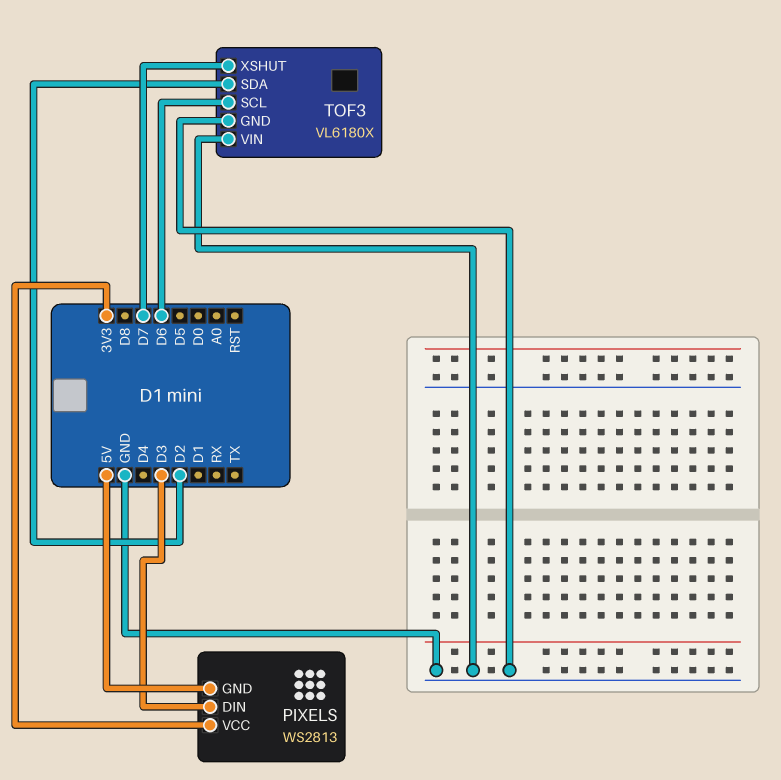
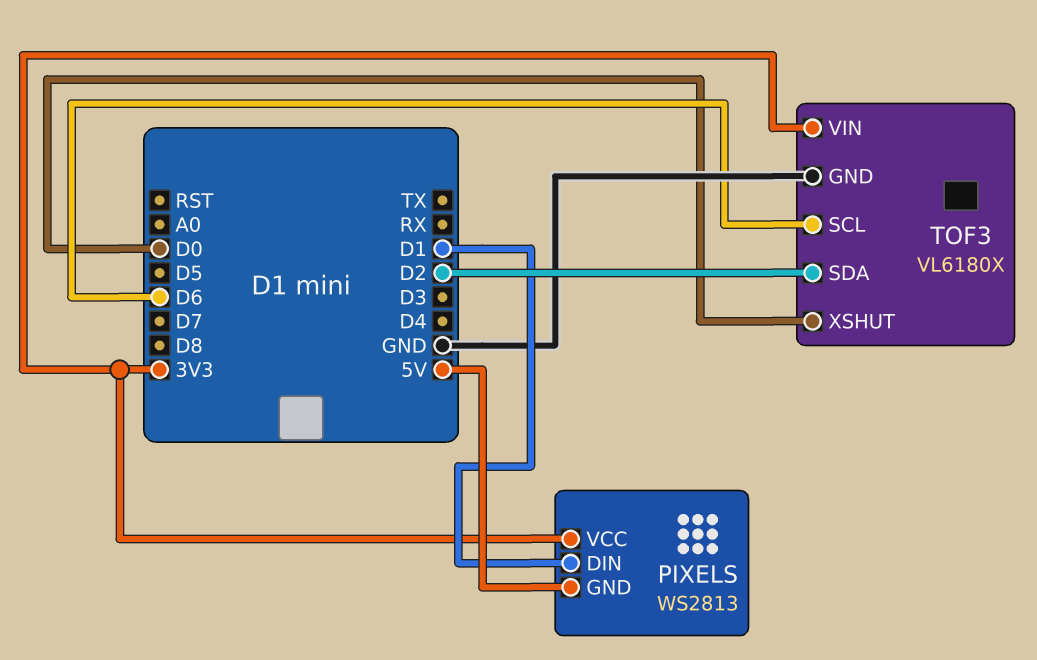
PIXELS pin DIN: D3 -> D1
TOF3 pin VIN: GND -> 3V3
TOF3 pin XSHUT: D7 -> D0

